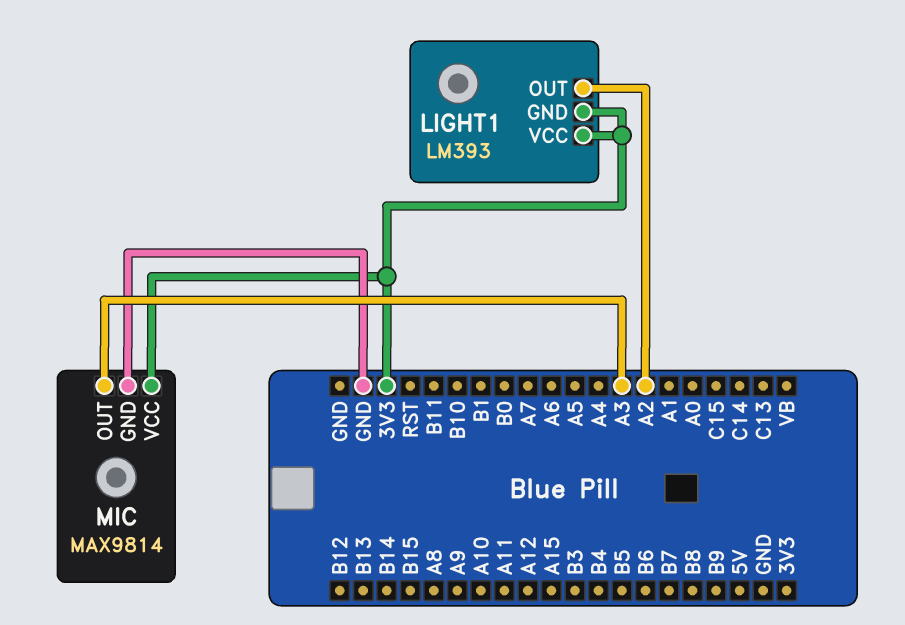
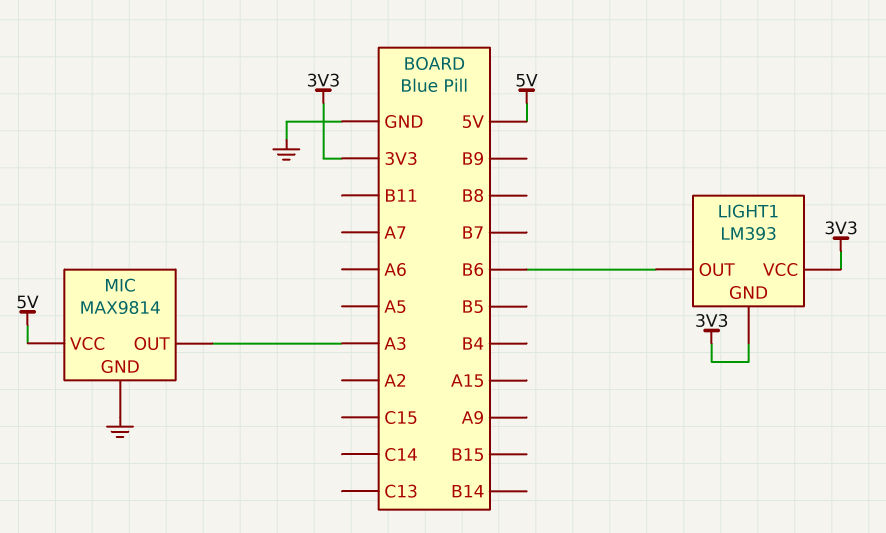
LIGHT1 pin OUT: A2 -> B6
MIC pin VCC: 3V3 -> 5V

